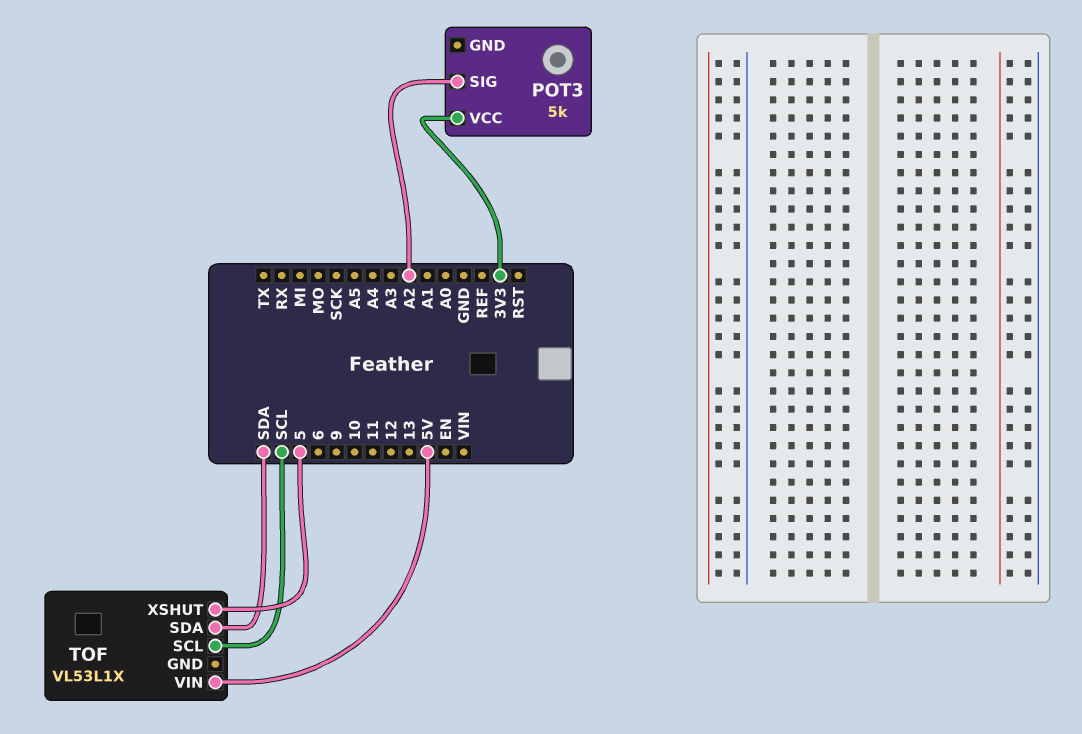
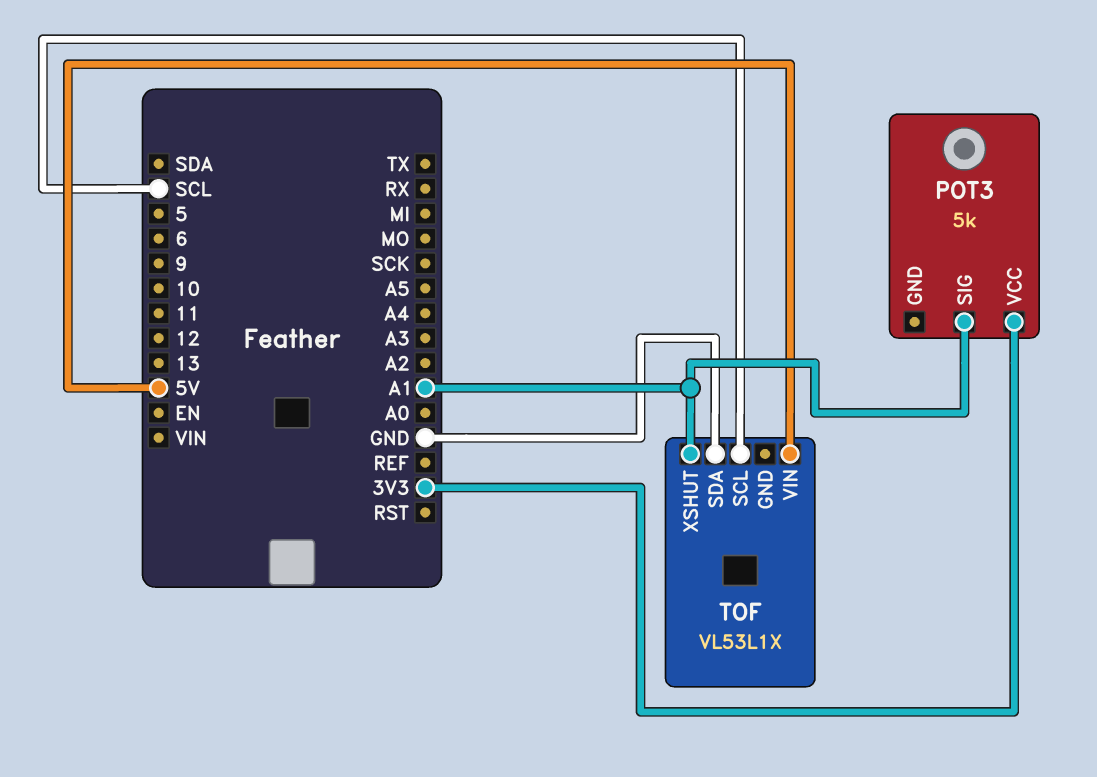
POT3 pin SIG: A2 -> A1
TOF pin SDA: SDA -> GND
TOF pin XSHUT: 5 -> A1

